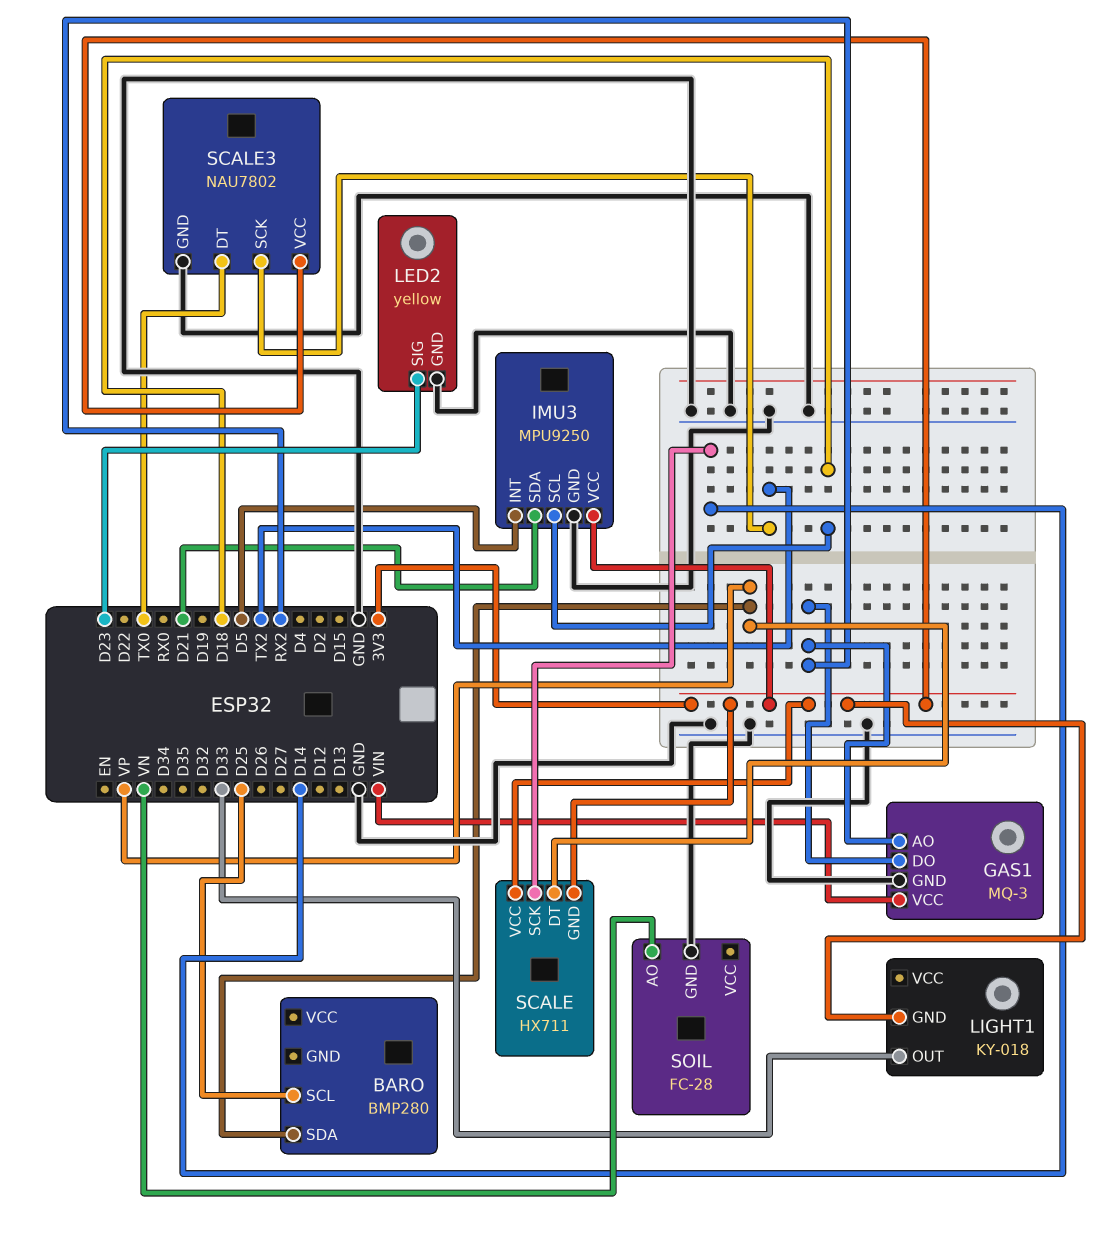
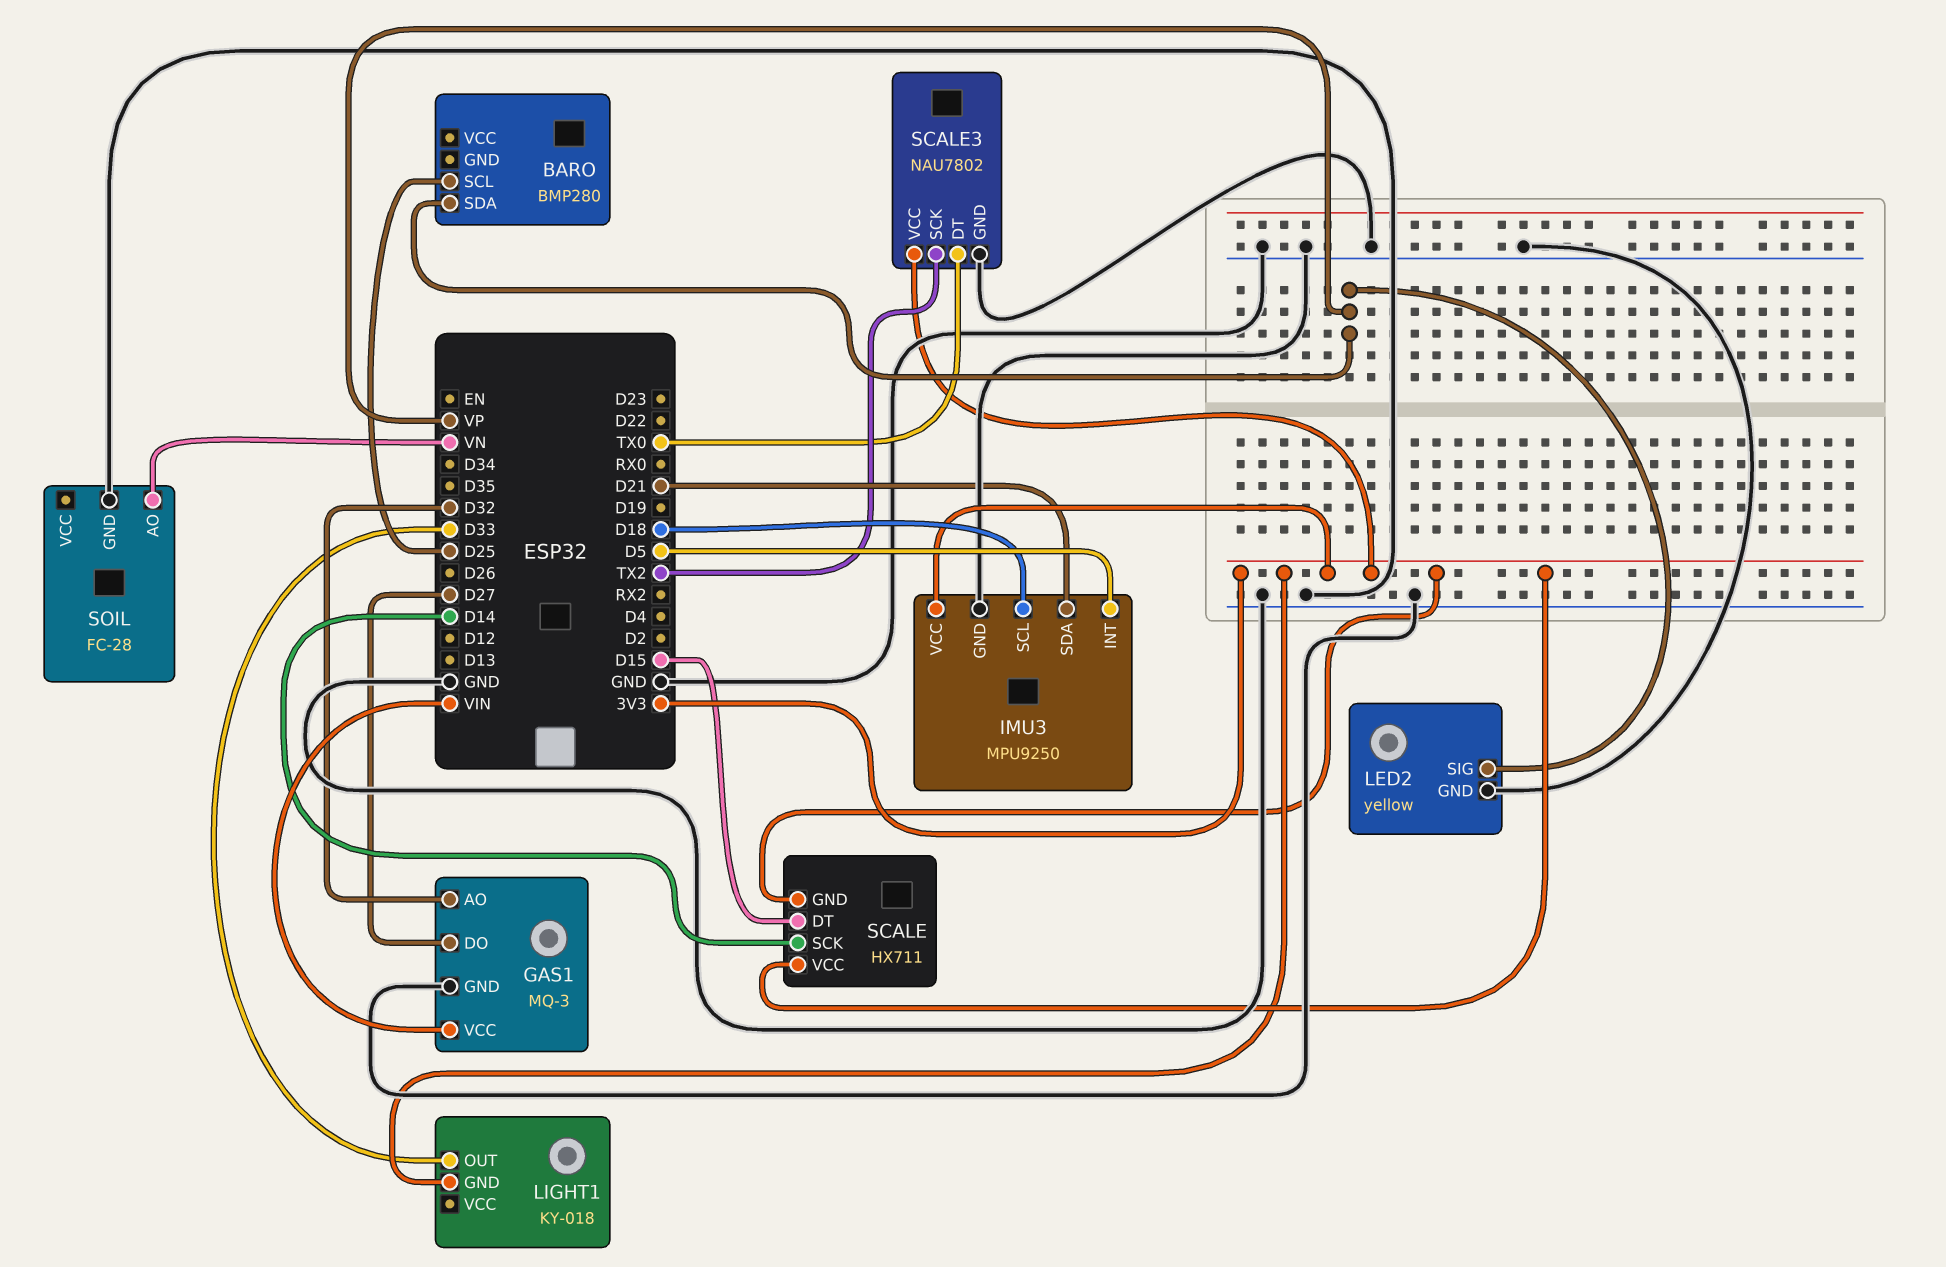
GAS1 pin AO: RX2 -> D32
GAS1 pin DO: RX2 -> D27
LED2 pin SIG: D23 -> VP
SCALE pin DT: VP -> D15

